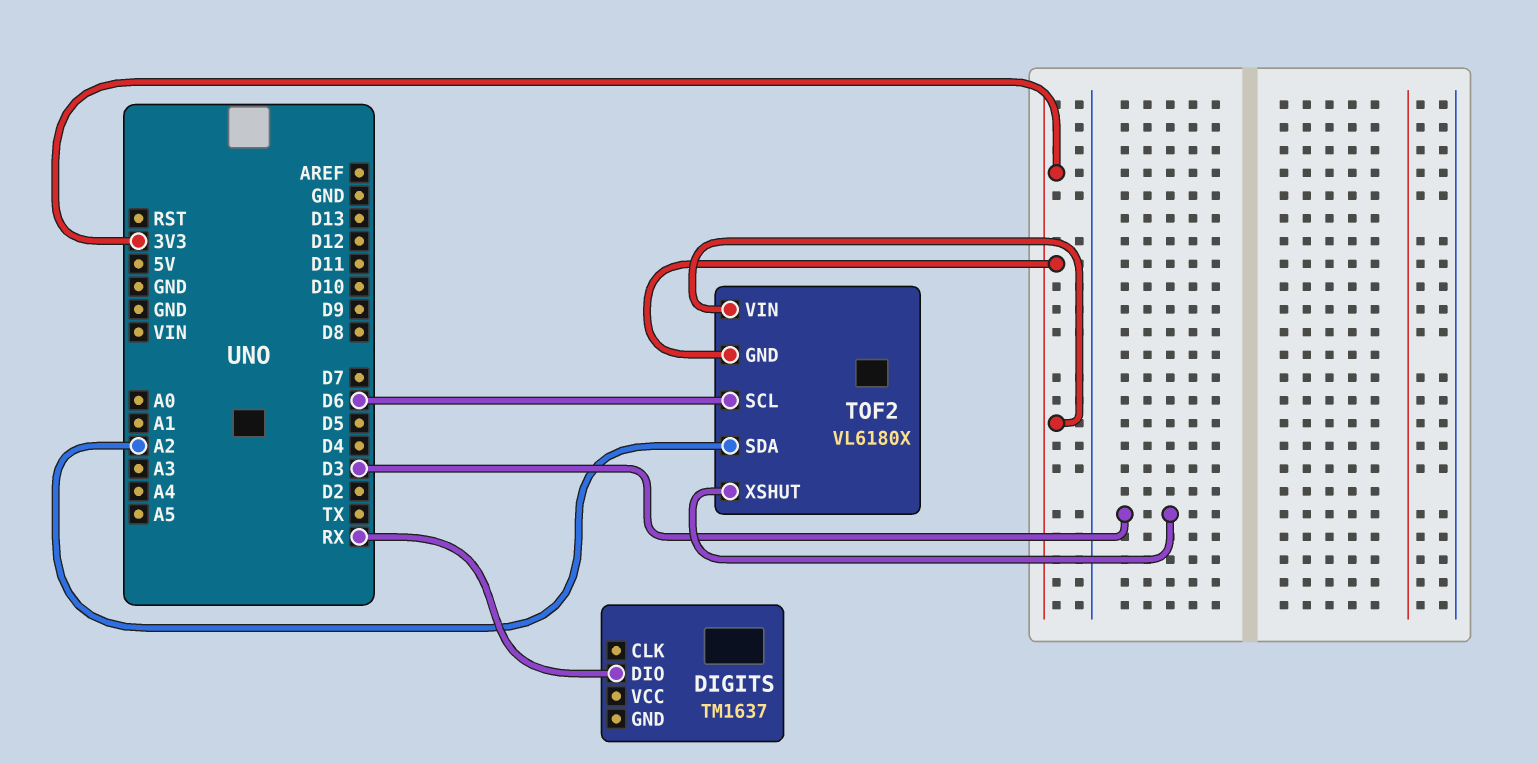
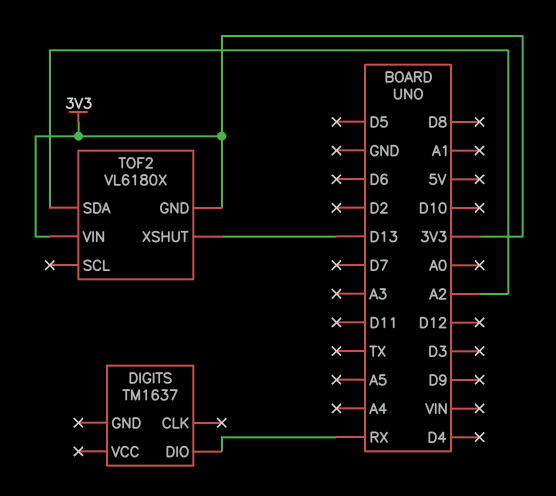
TOF2 pin SCL: D6 -> none
TOF2 pin XSHUT: D3 -> D13

